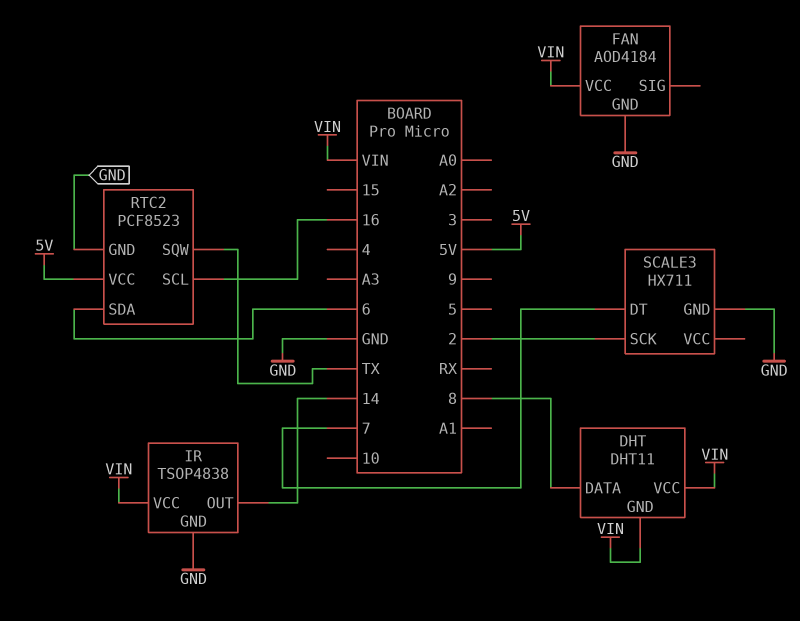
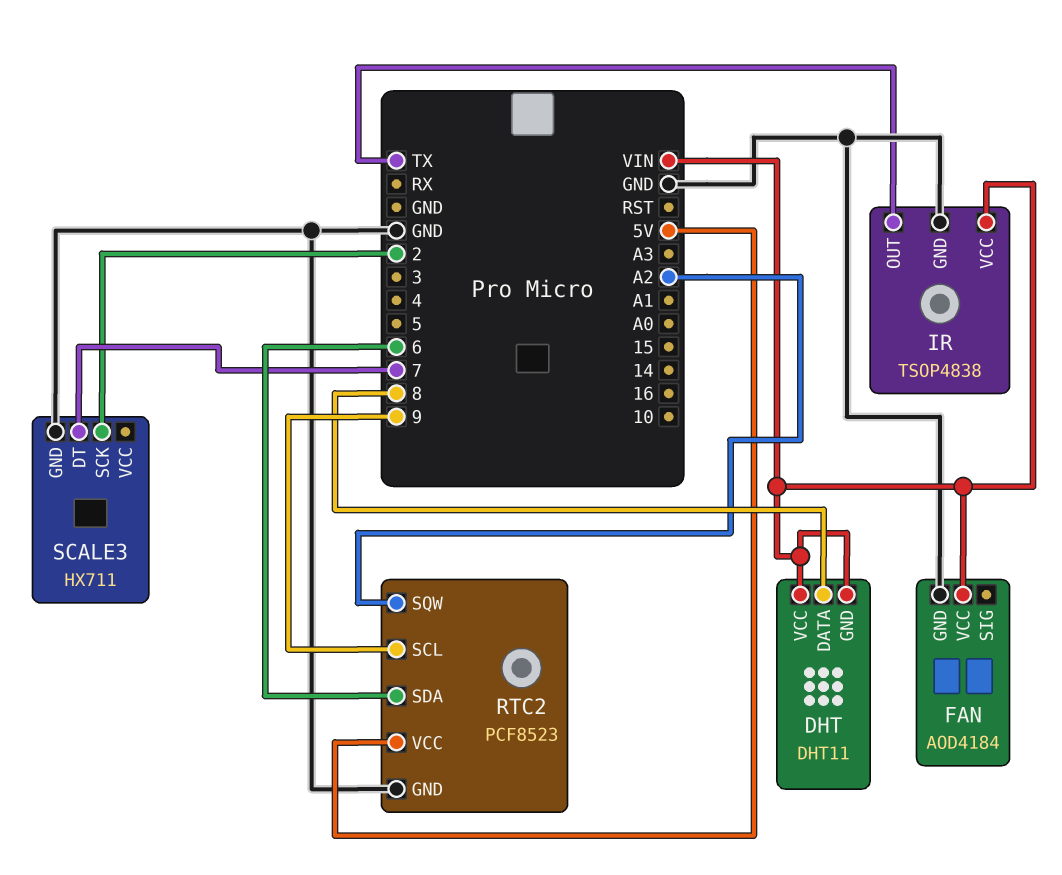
IR pin OUT: 14 -> TX
RTC2 pin SCL: 16 -> 9
RTC2 pin SQW: TX -> A2

